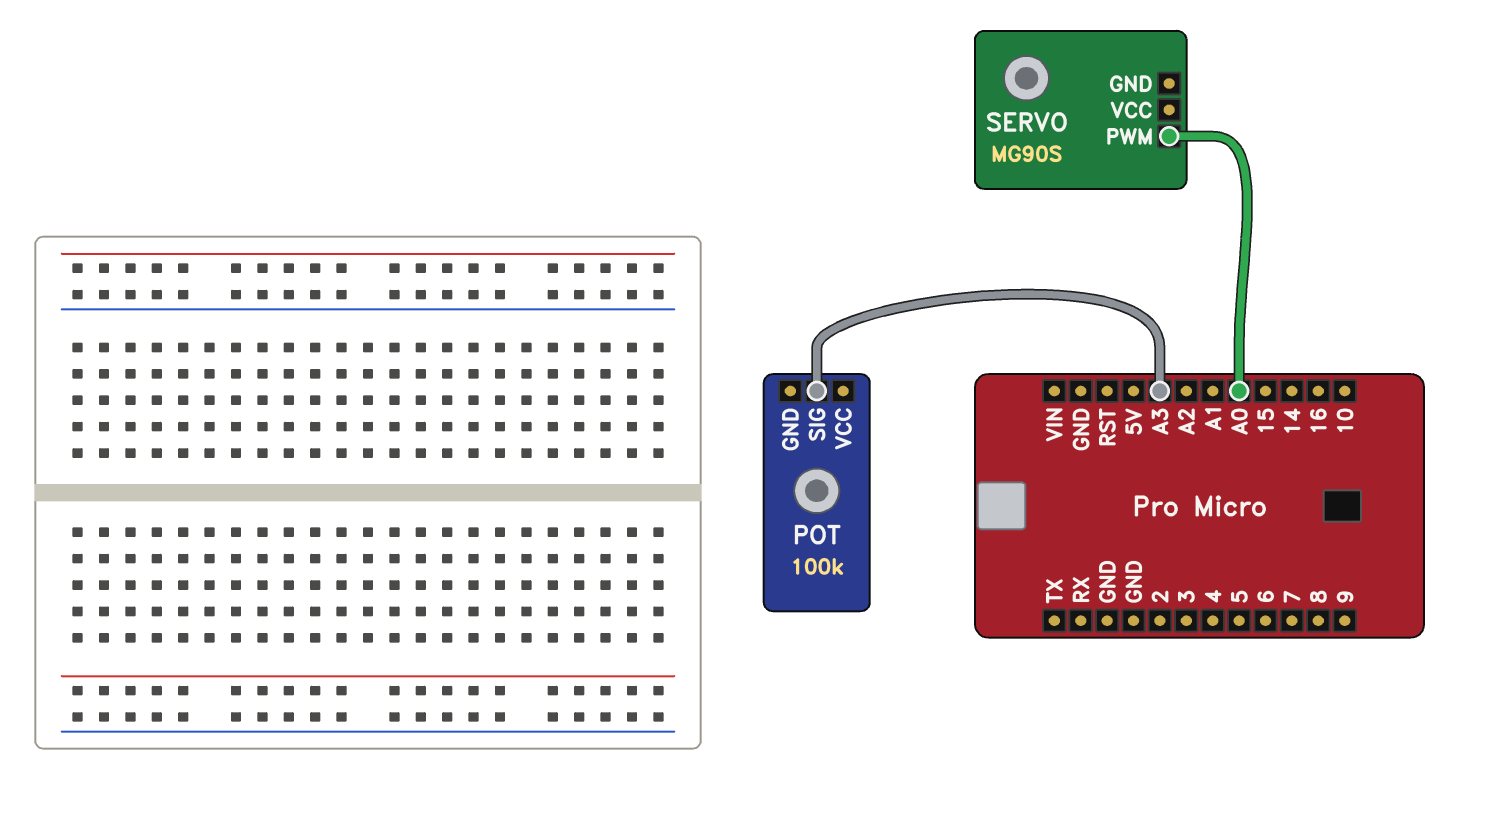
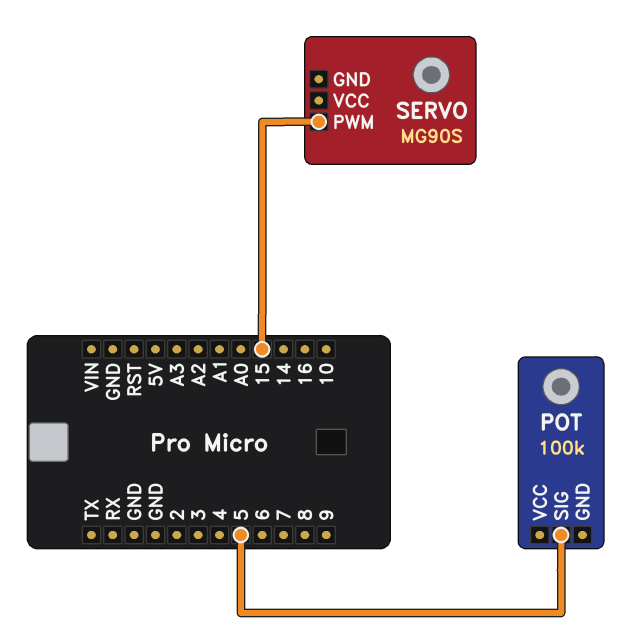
POT pin SIG: A3 -> 5
SERVO pin PWM: A0 -> 15

